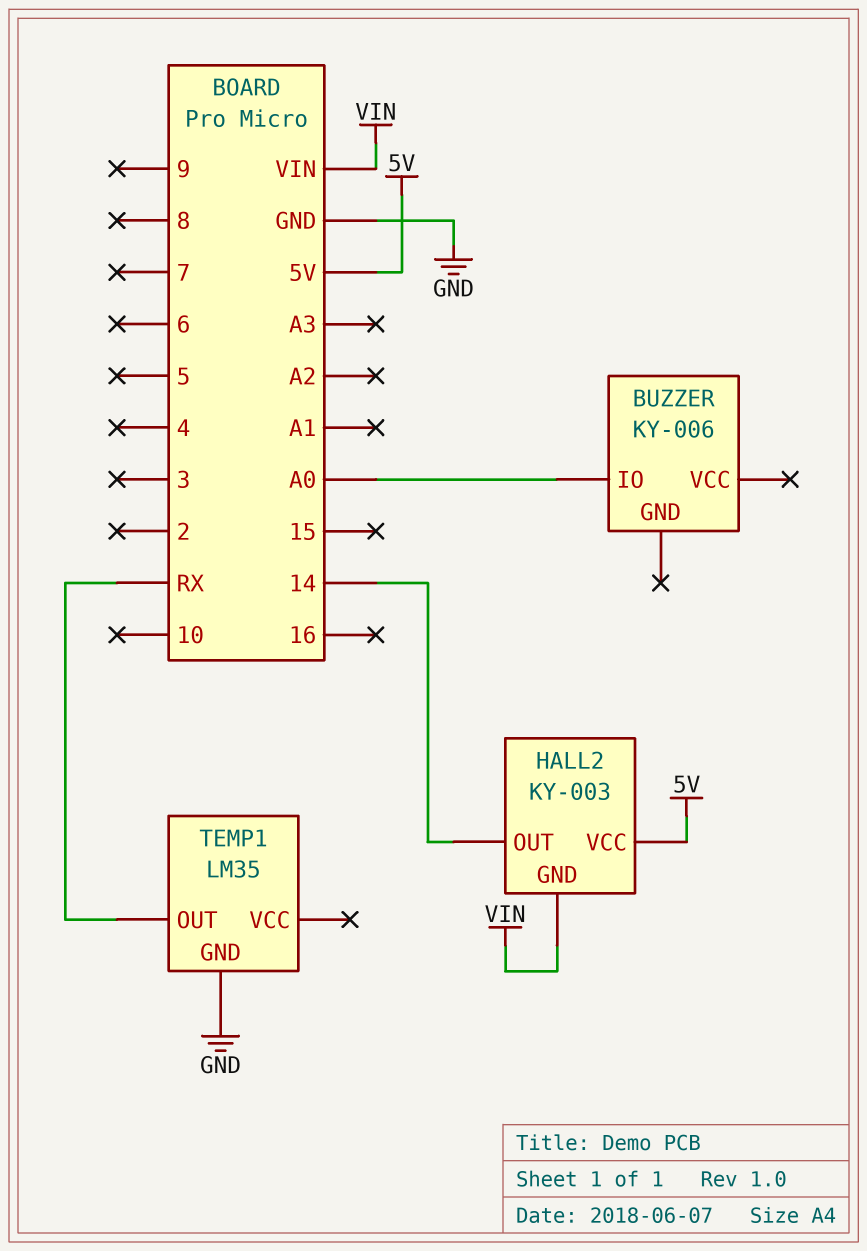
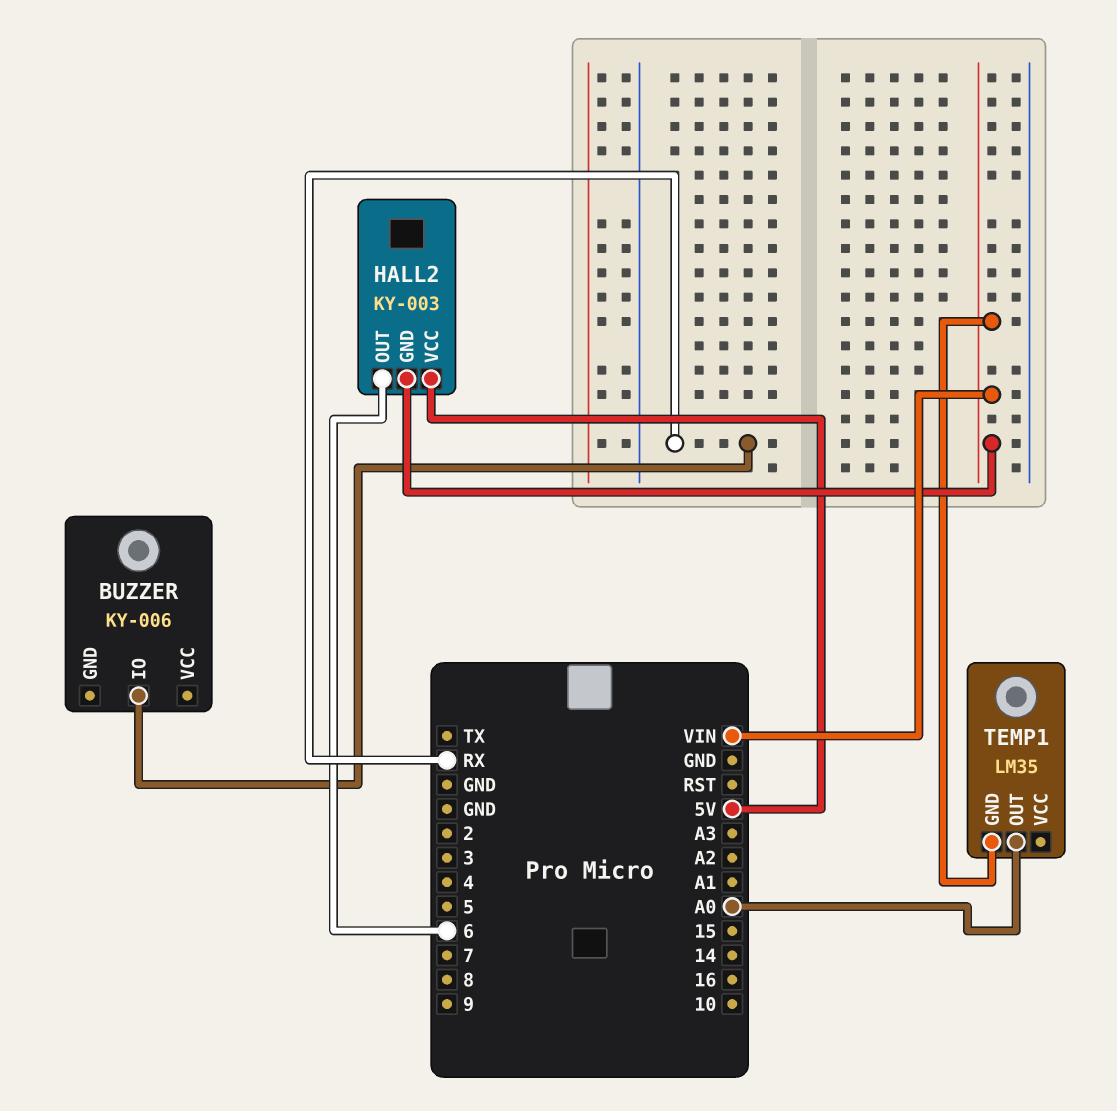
BUZZER pin IO: A0 -> RX
HALL2 pin OUT: 14 -> 6
TEMP1 pin GND: GND -> VIN
TEMP1 pin OUT: RX -> A0

